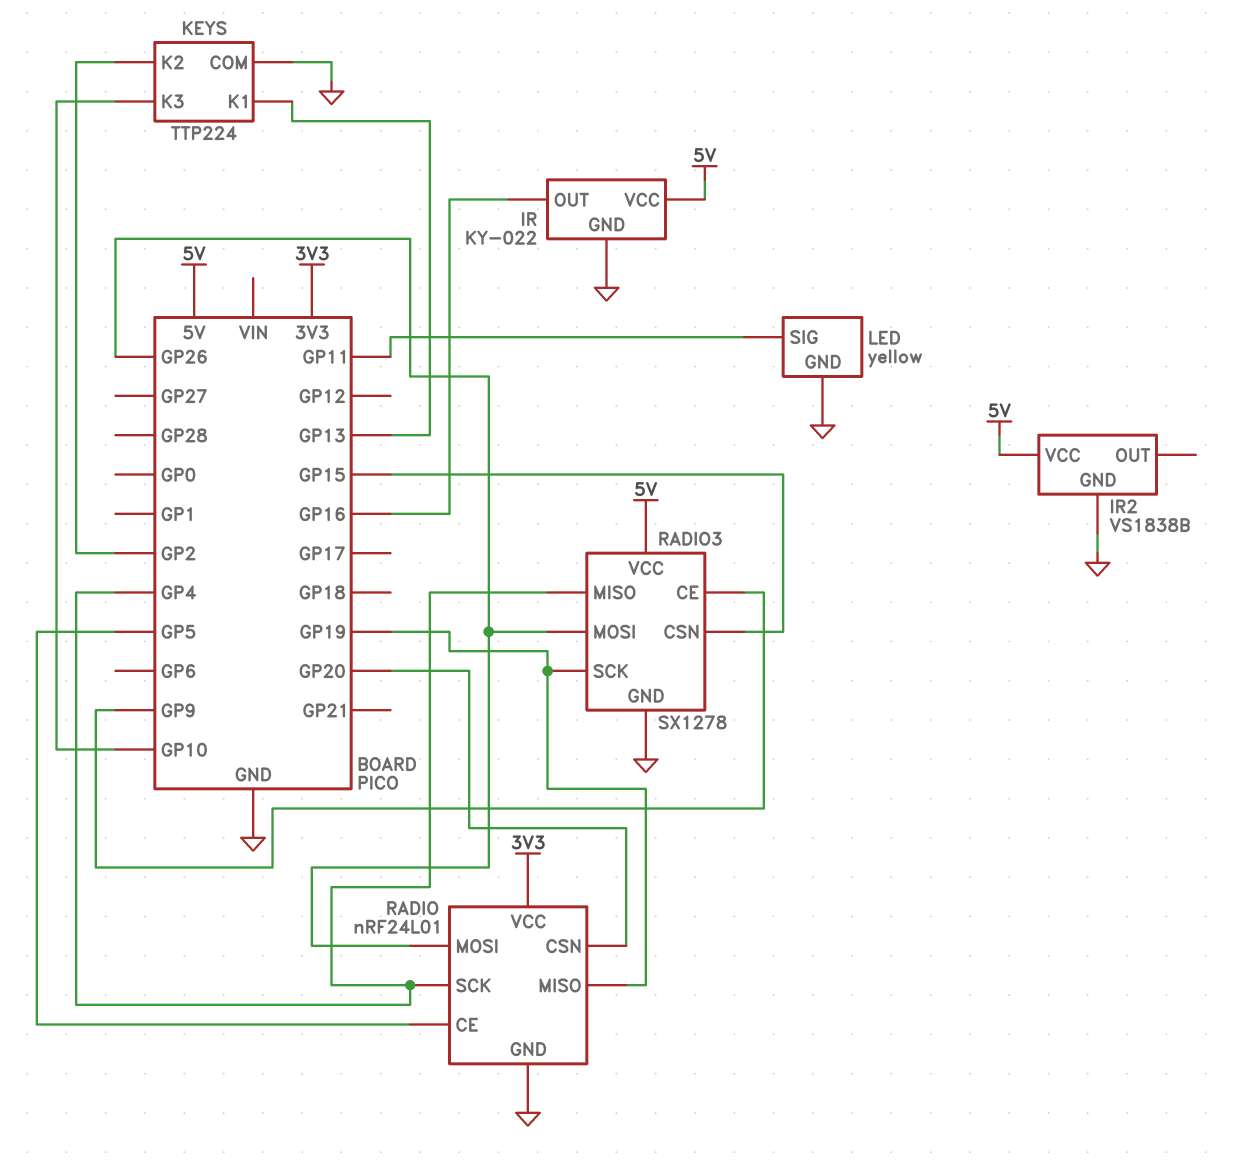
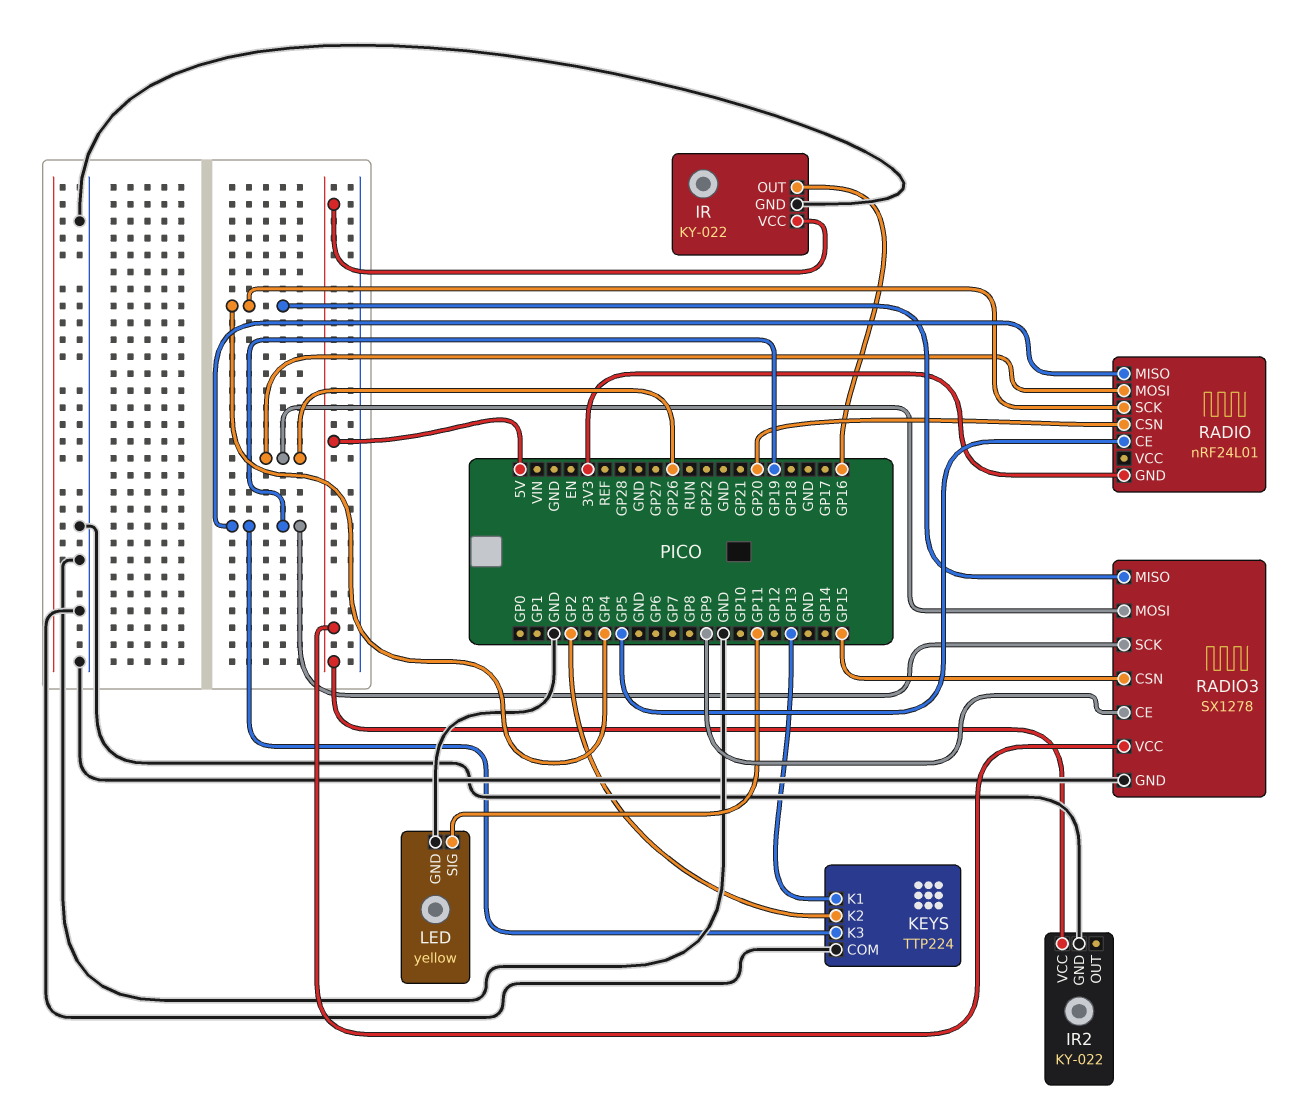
IR2: VS1838B -> KY-022
KEYS pin K3: GP10 -> GP19
RADIO pin GND: GND -> 3V3
RADIO pin VCC: 3V3 -> none

